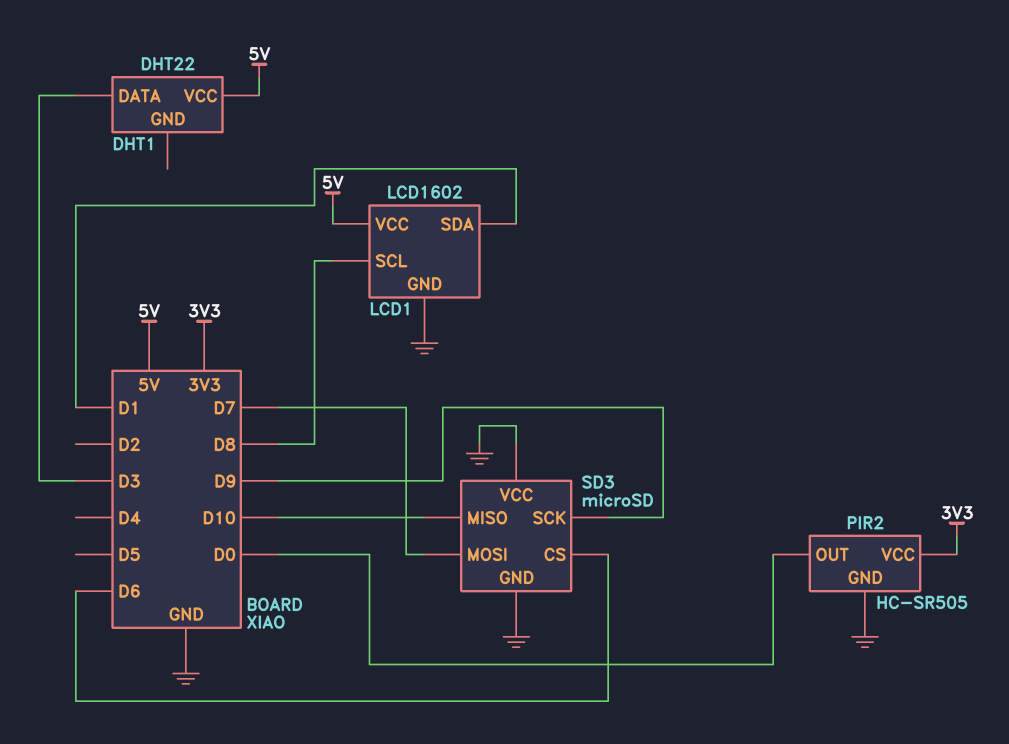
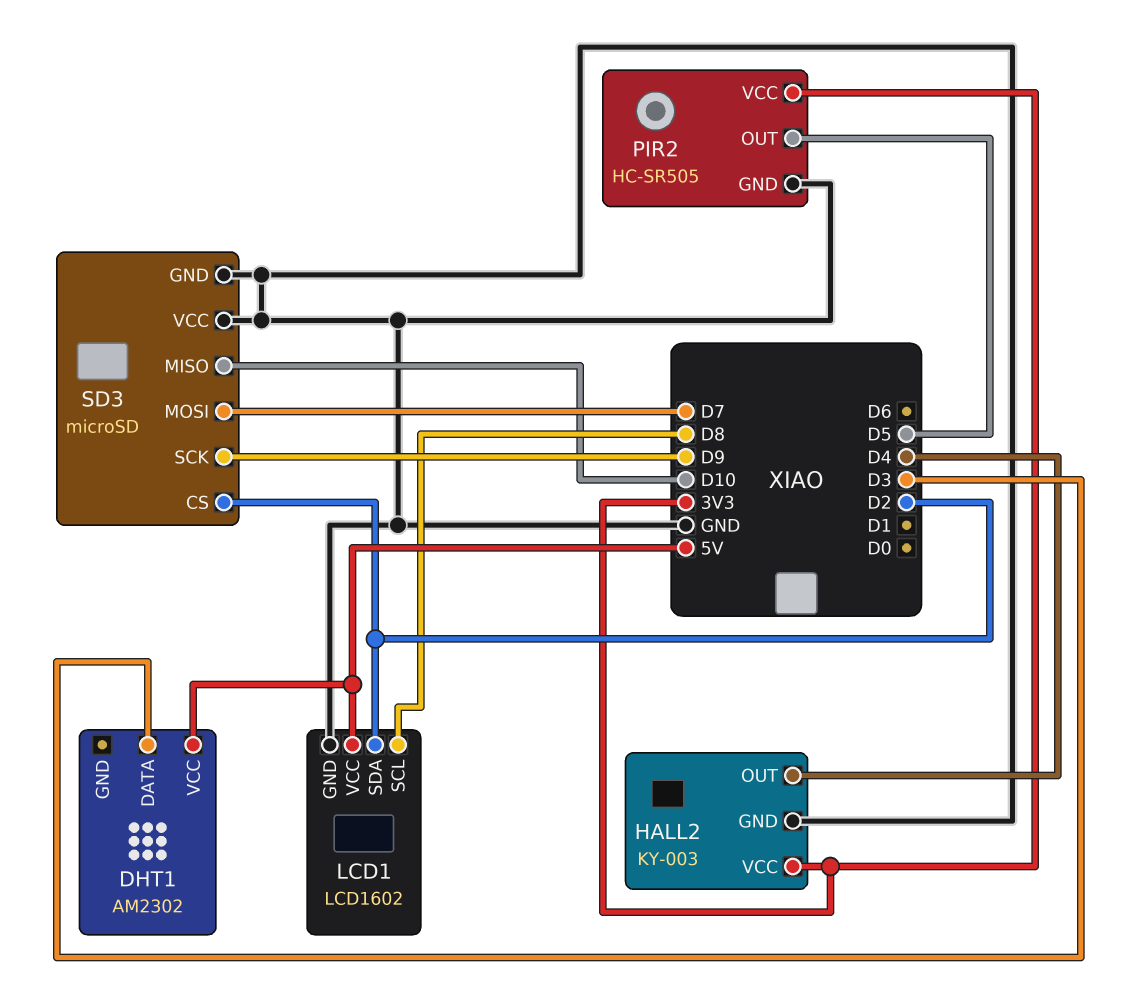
DHT1: DHT22 -> AM2302
HALL2: none -> KY-003
HALL2 pin GND: none -> GND
HALL2 pin OUT: none -> D4
HALL2 pin VCC: none -> 3V3
LCD1 pin SDA: D1 -> D2
PIR2 pin OUT: D0 -> D5
SD3 pin CS: D6 -> D2

